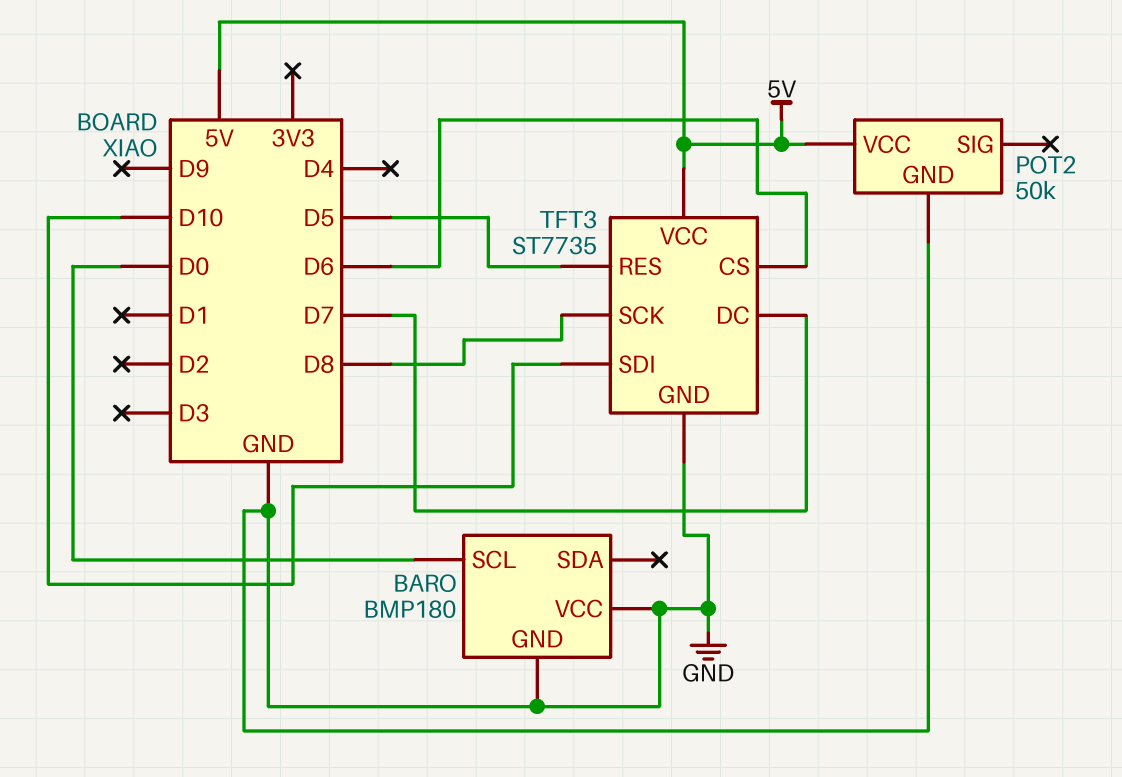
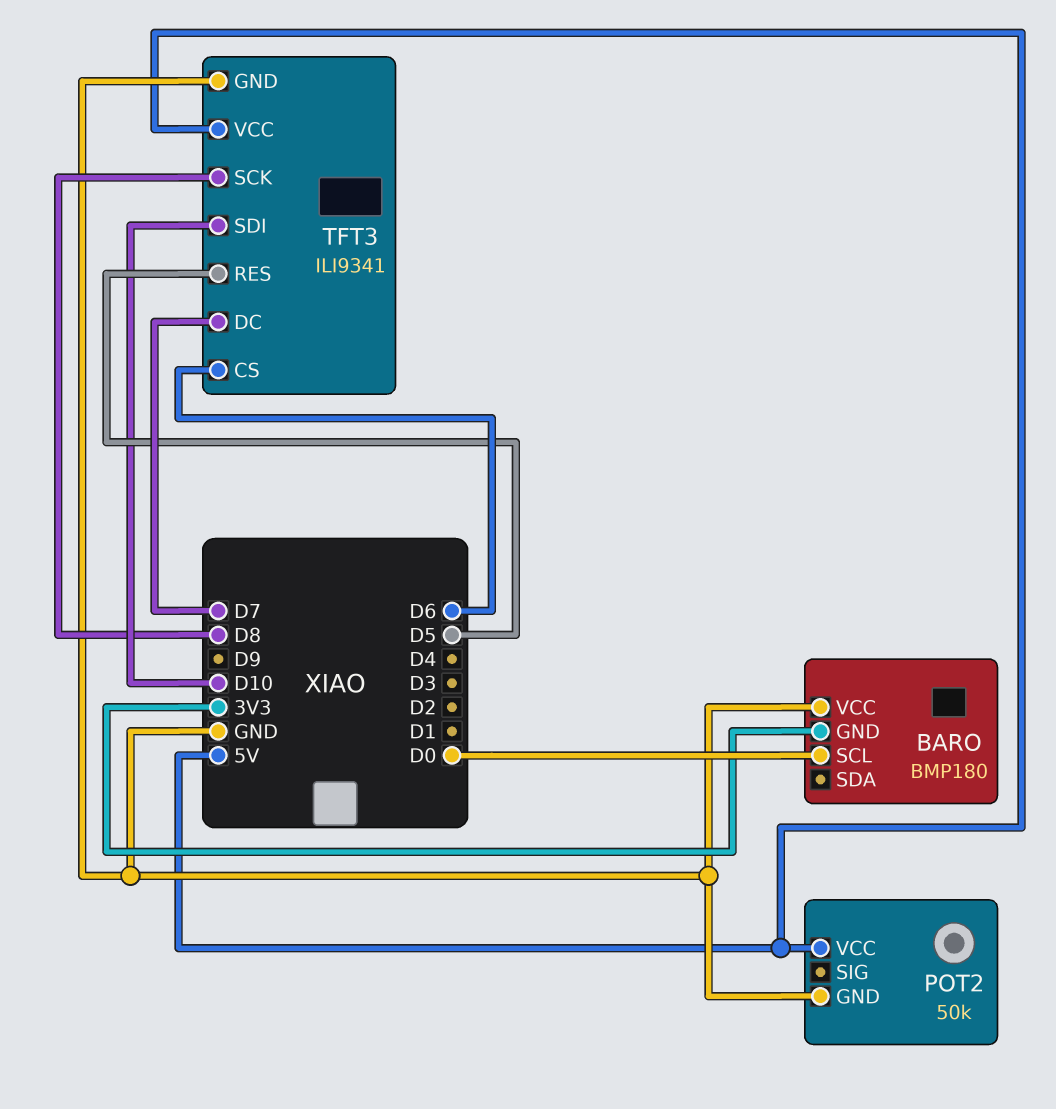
BARO pin GND: GND -> 3V3
TFT3: ST7735 -> ILI9341

